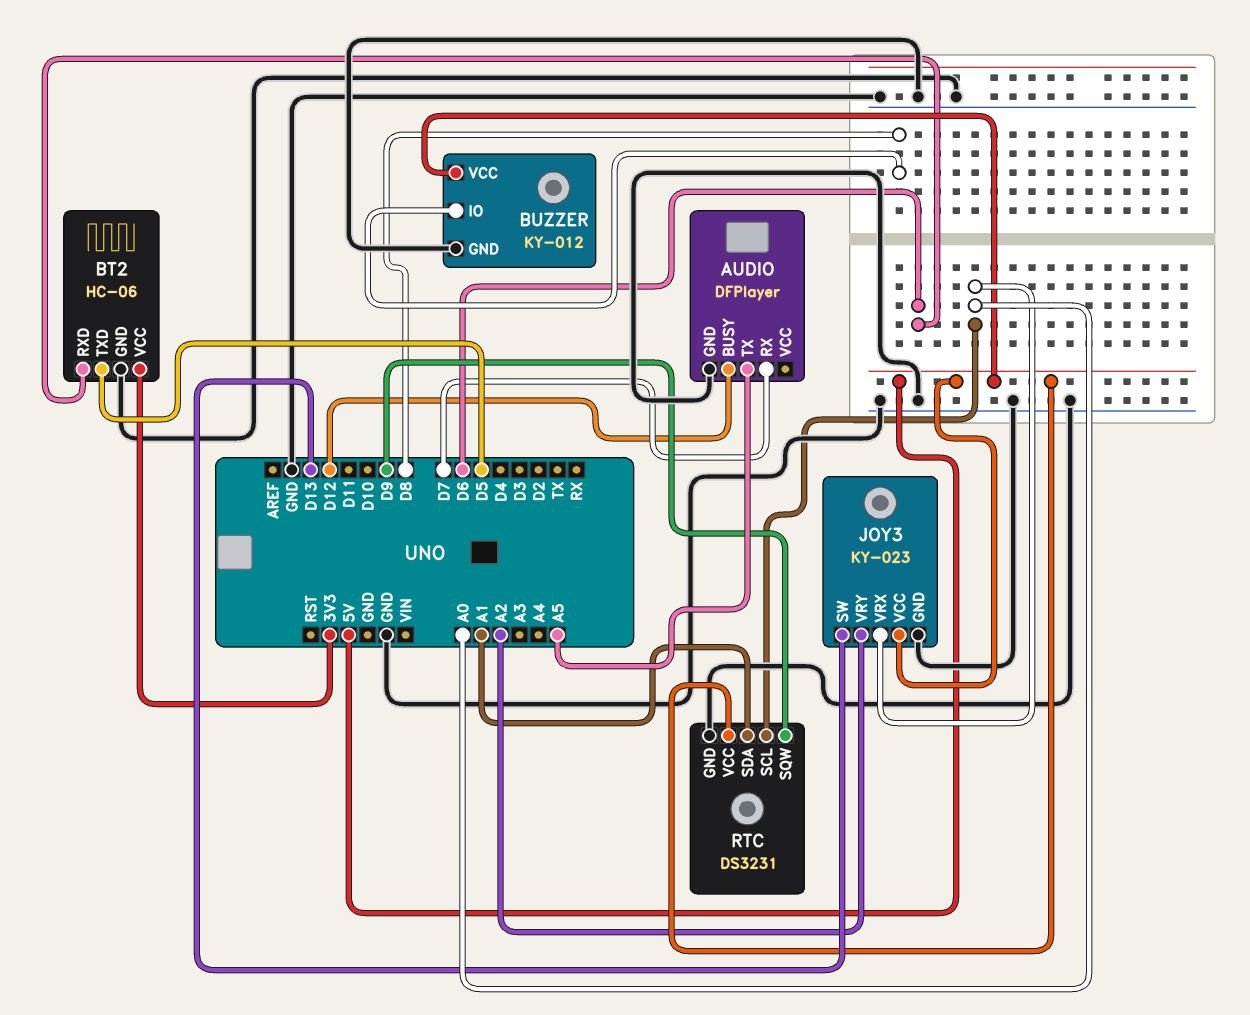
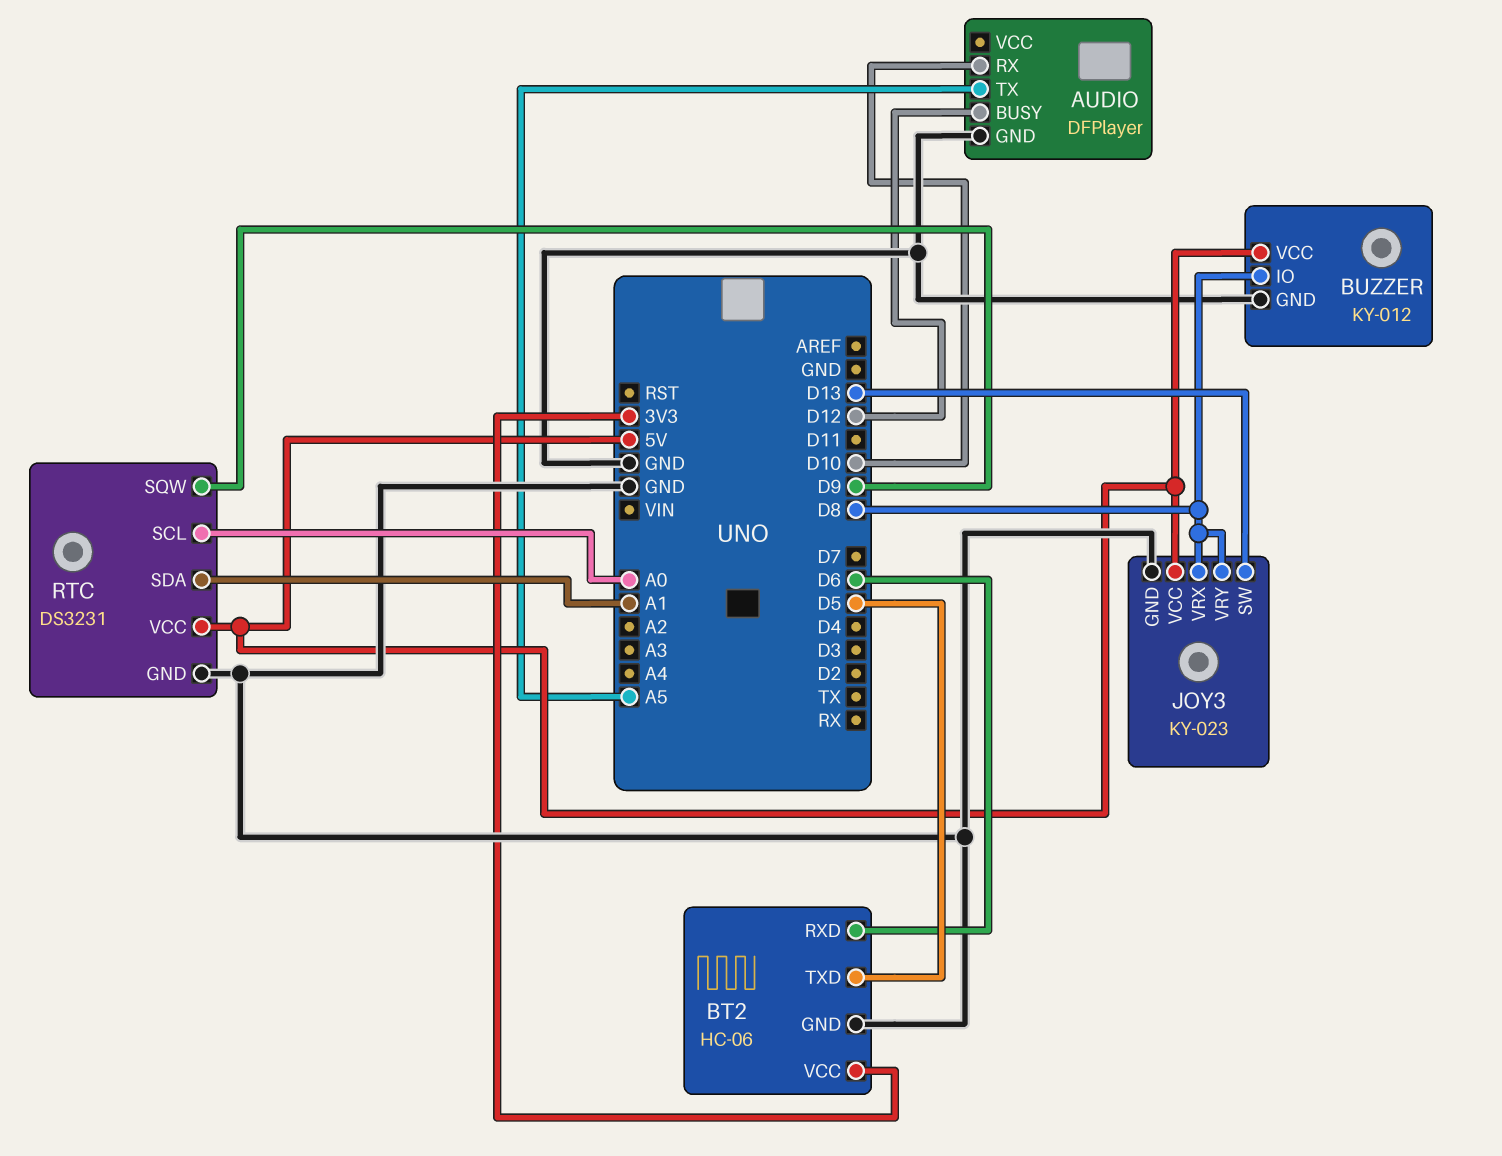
AUDIO pin RX: D7 -> D10
JOY3 pin VRX: A0 -> D8
JOY3 pin VRY: A2 -> D8

